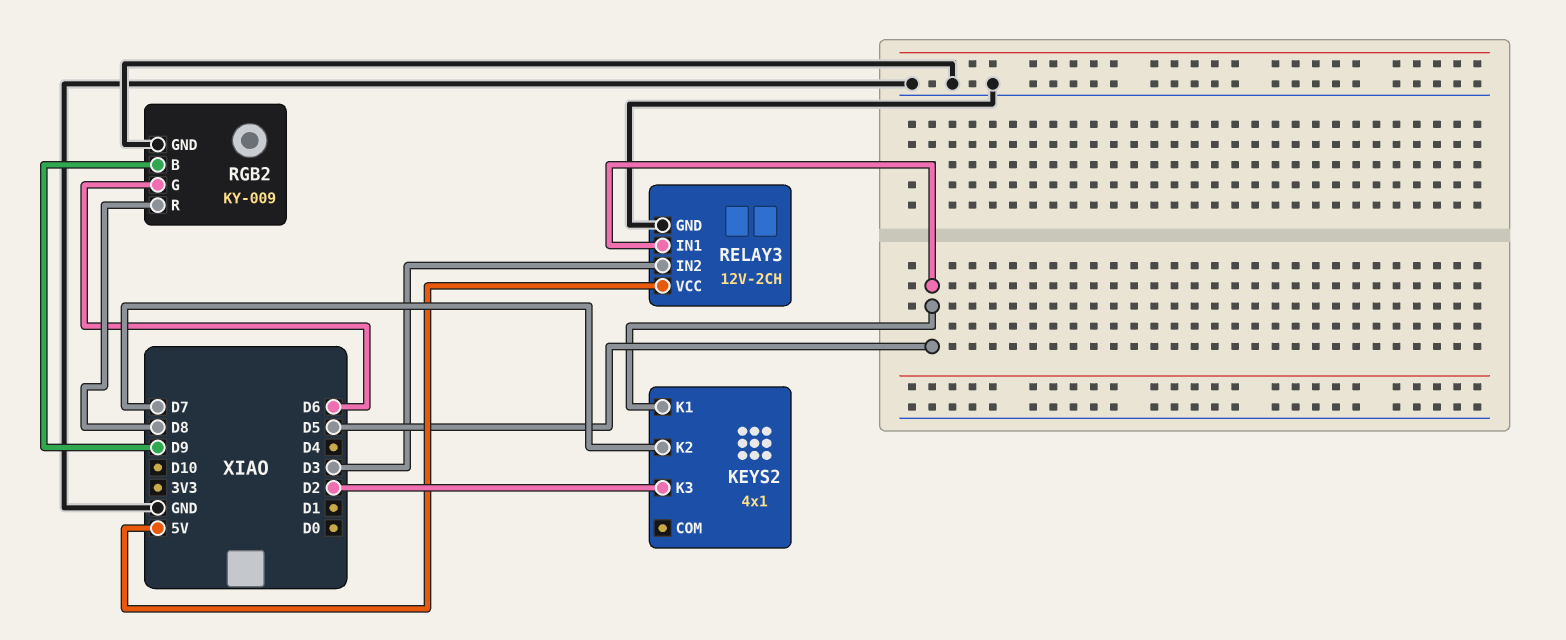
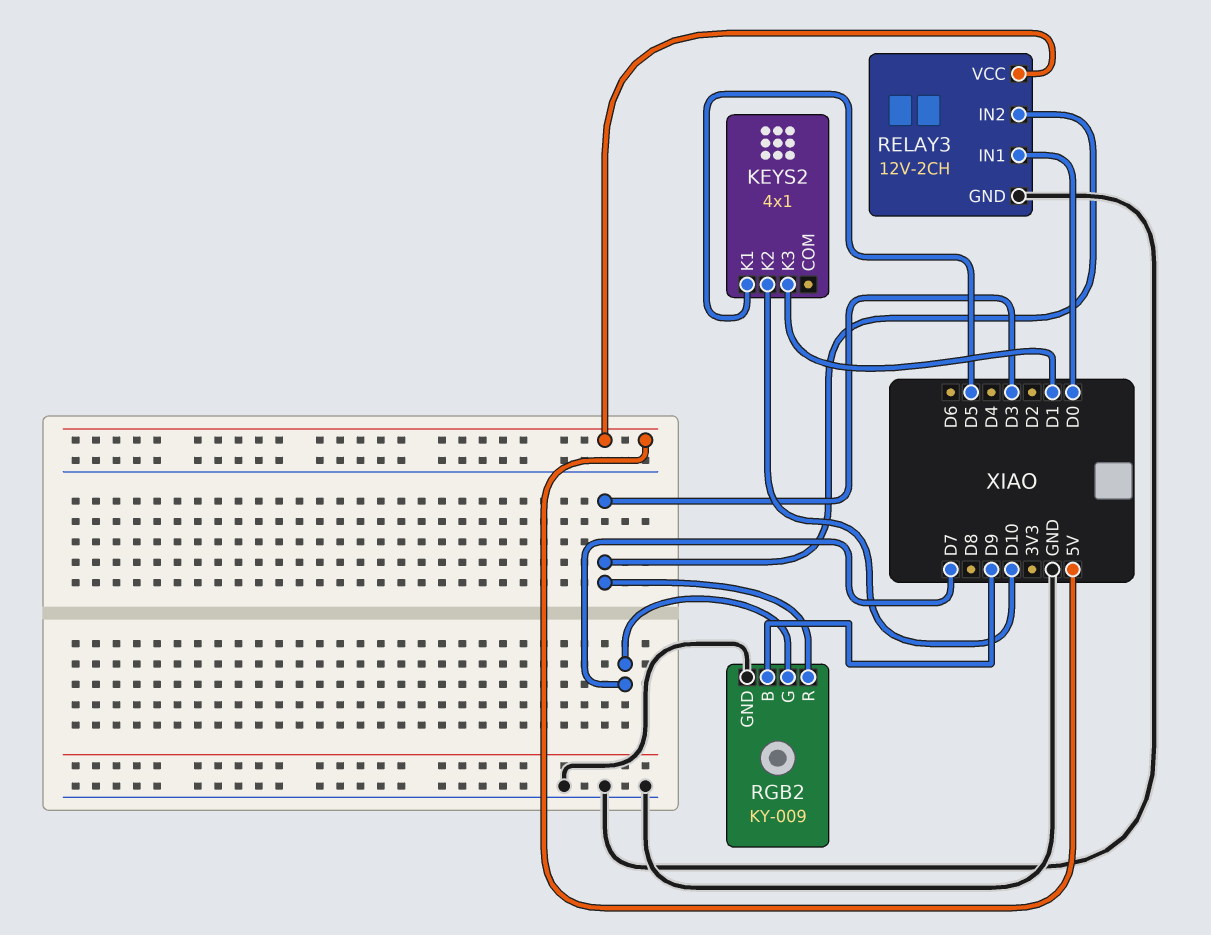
KEYS2 pin K2: D7 -> D10
KEYS2 pin K3: D2 -> D1
RELAY3 pin IN1: D5 -> D0
RGB2 pin G: D6 -> D7
RGB2 pin R: D8 -> D3

